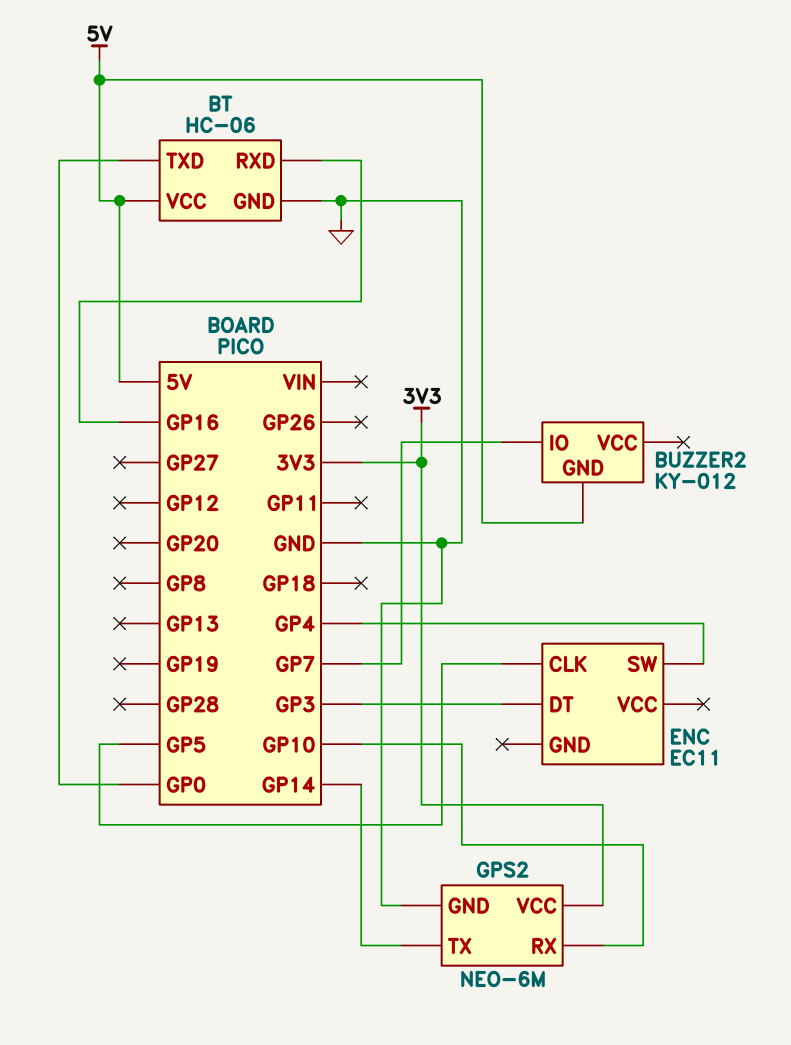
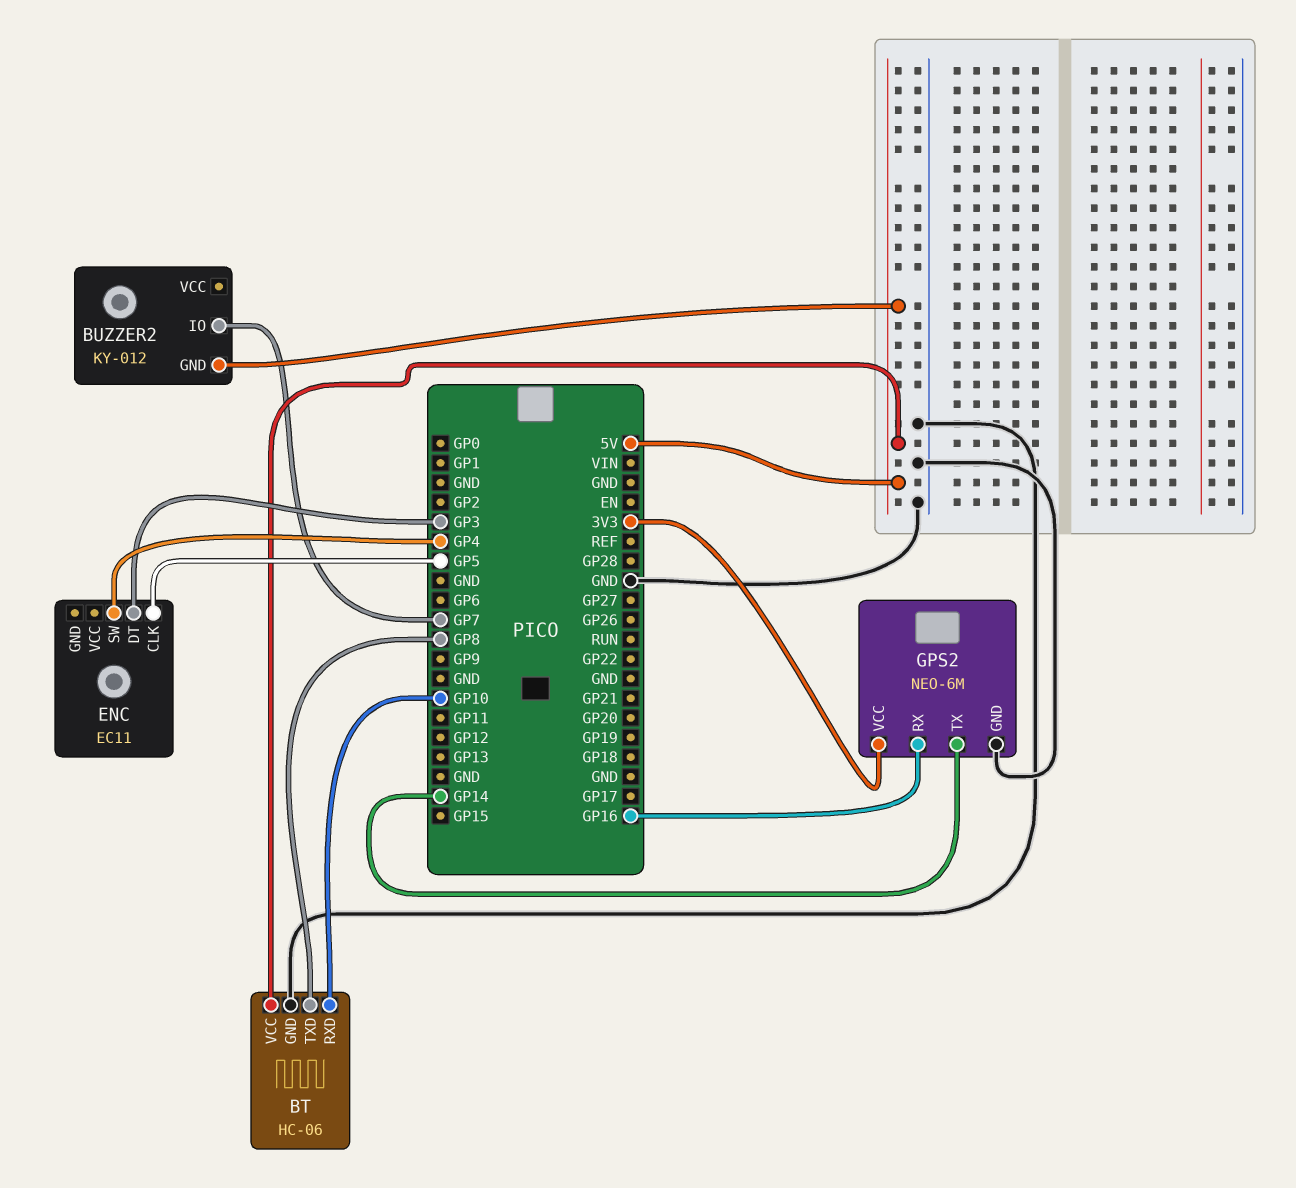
BT pin RXD: GP16 -> GP10
BT pin TXD: GP0 -> GP8
GPS2 pin RX: GP10 -> GP16

